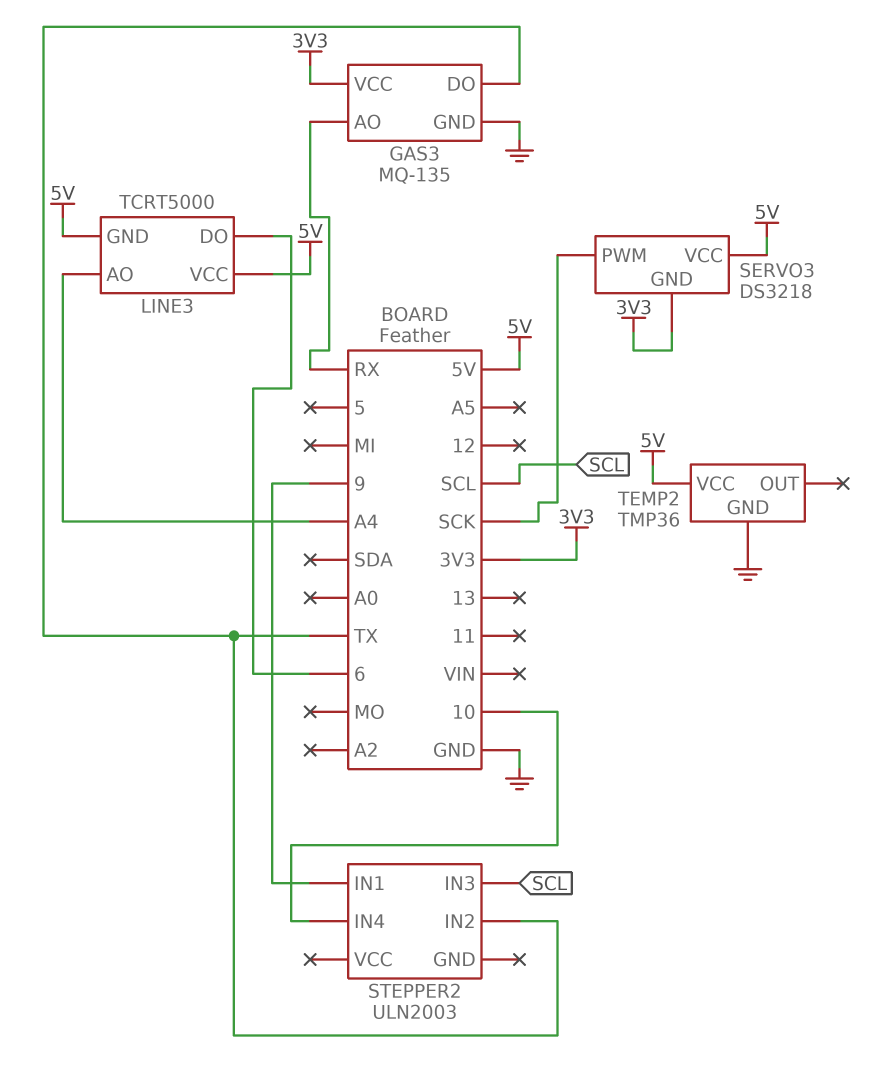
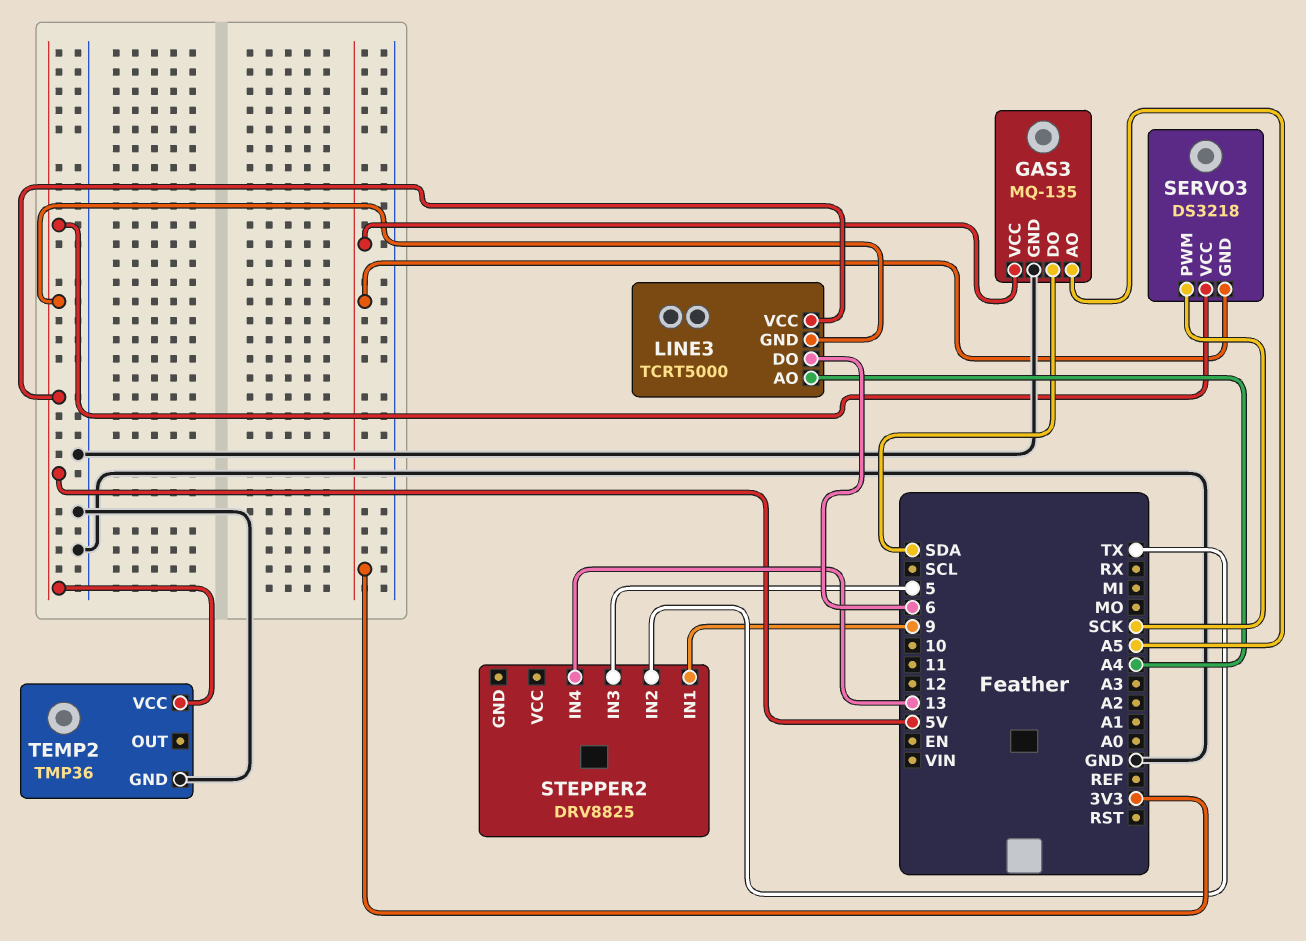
GAS3 pin AO: RX -> A5
GAS3 pin DO: TX -> SDA
STEPPER2: ULN2003 -> DRV8825
STEPPER2 pin IN3: SCL -> 5
STEPPER2 pin IN4: 10 -> 13

